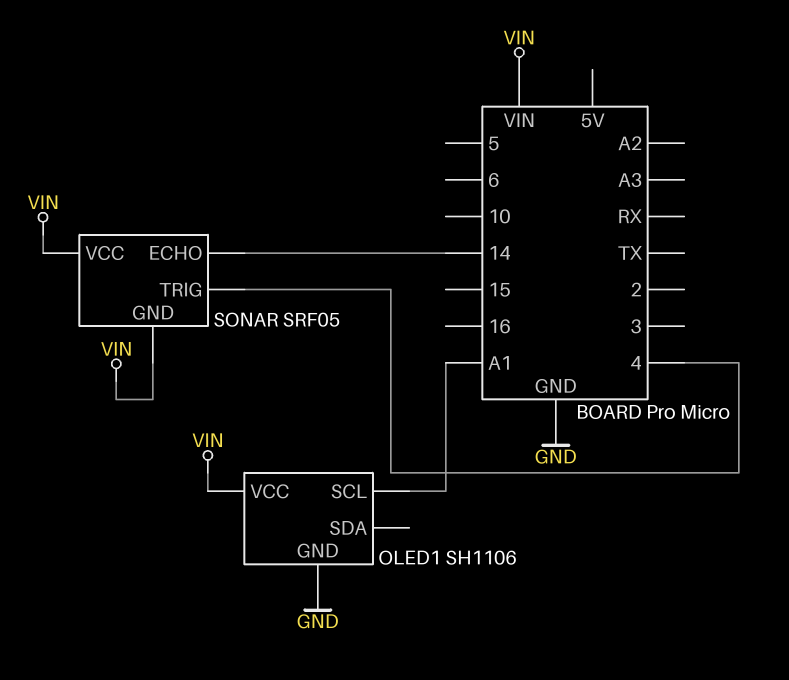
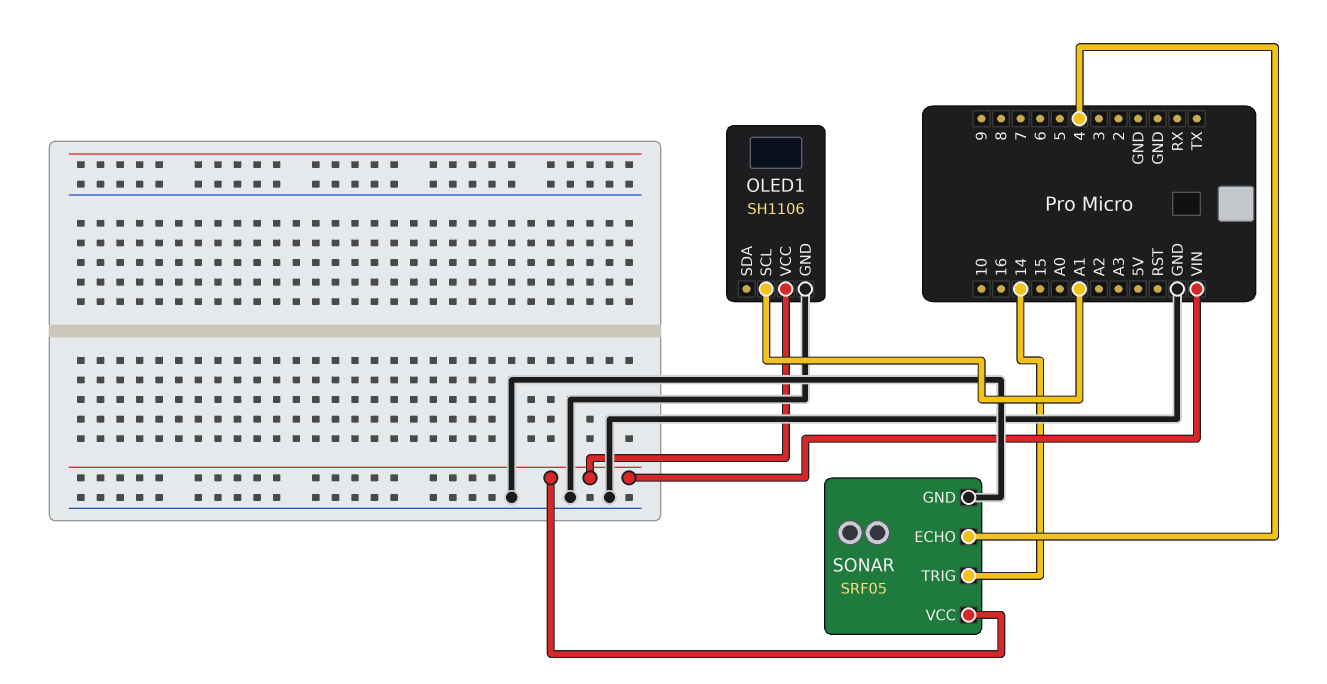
SONAR pin ECHO: 14 -> 4
SONAR pin GND: VIN -> GND
SONAR pin TRIG: 4 -> 14

